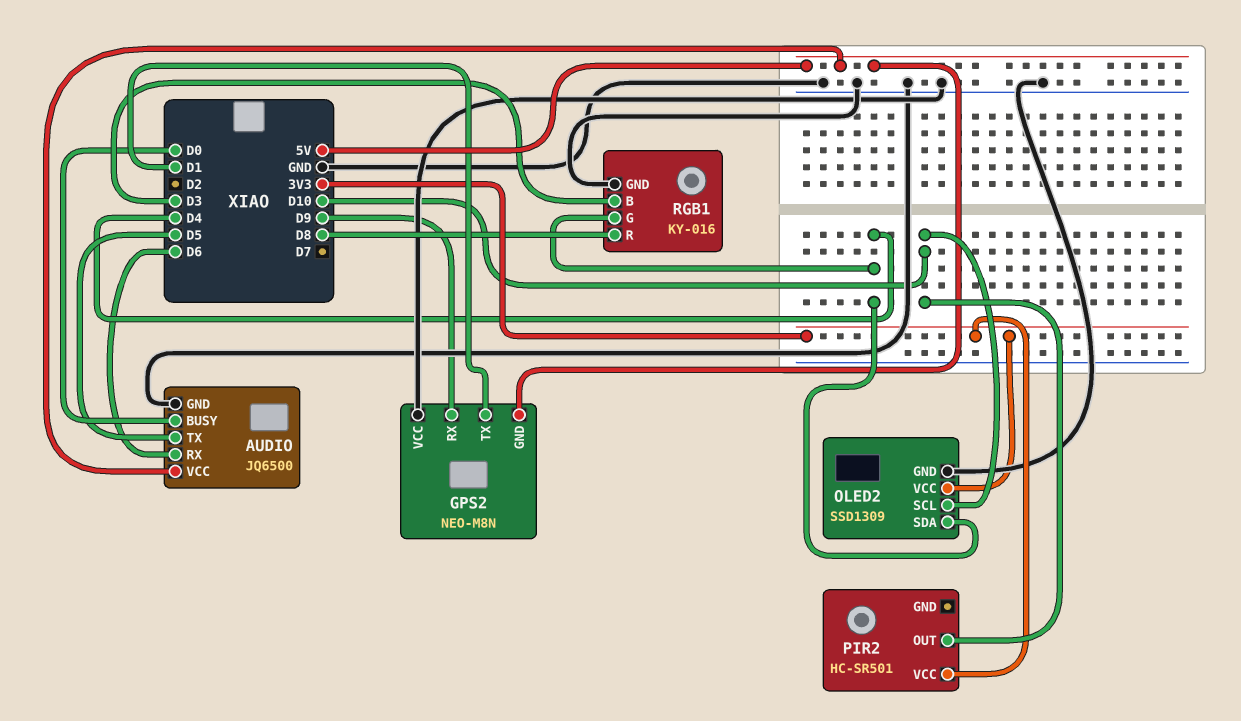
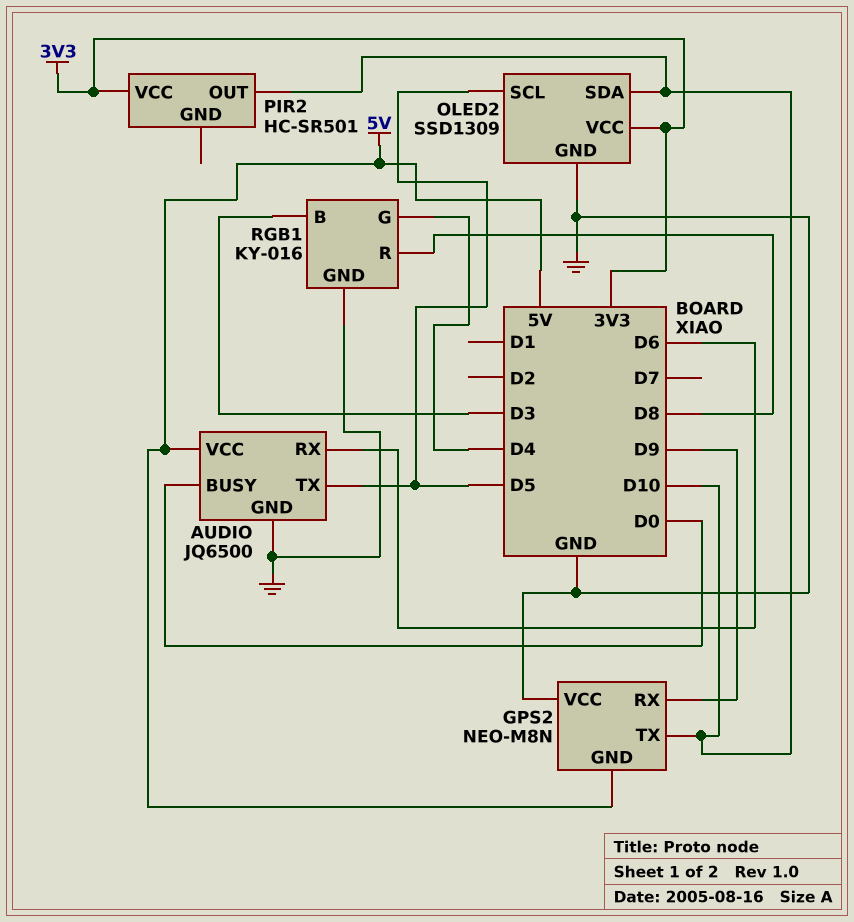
GPS2 pin TX: D1 -> D10
OLED2 pin SCL: D10 -> D5
OLED2 pin SDA: D4 -> D10

